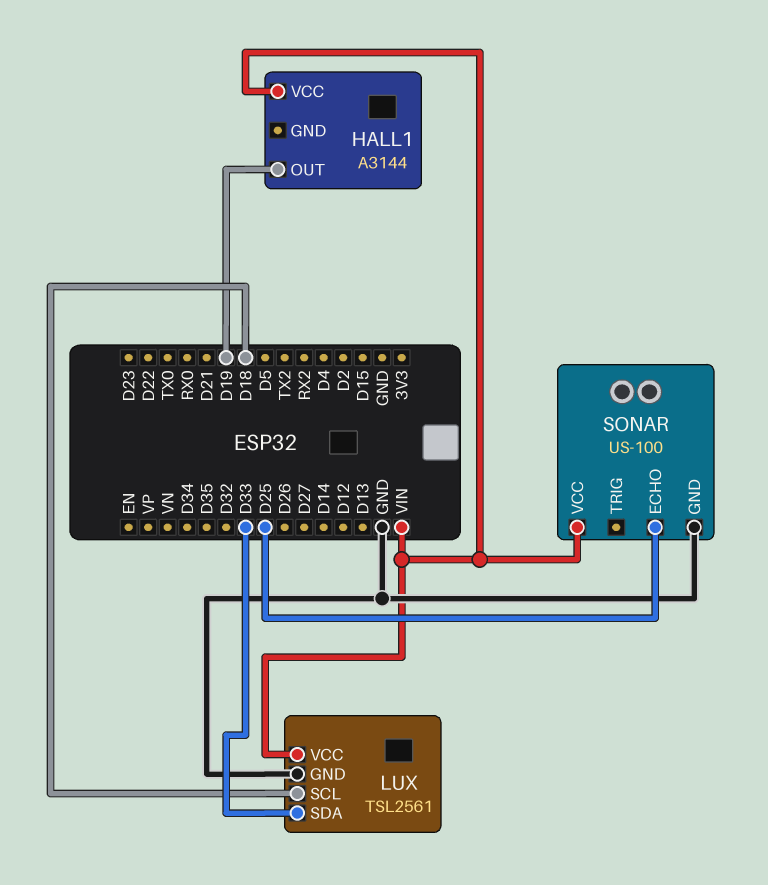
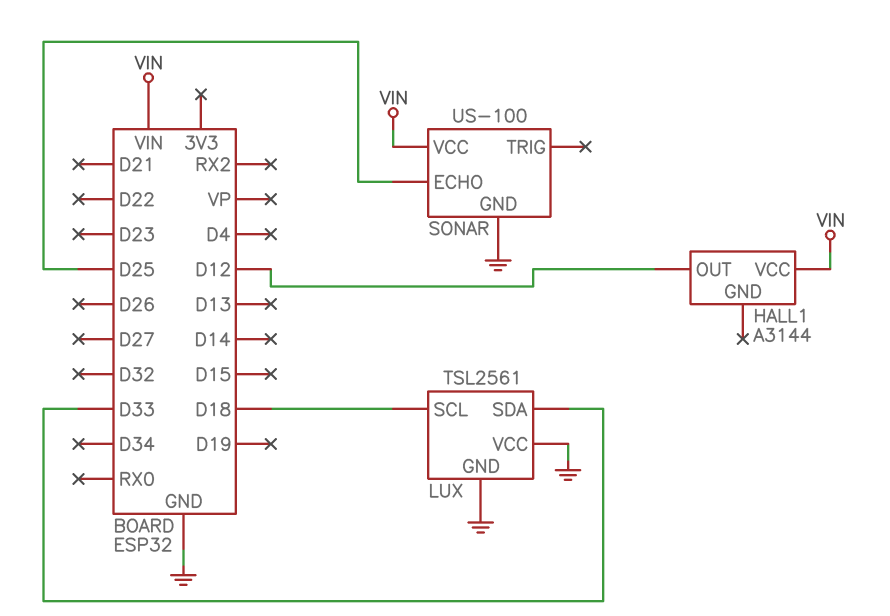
HALL1 pin OUT: D19 -> D12
LUX pin VCC: VIN -> GND

